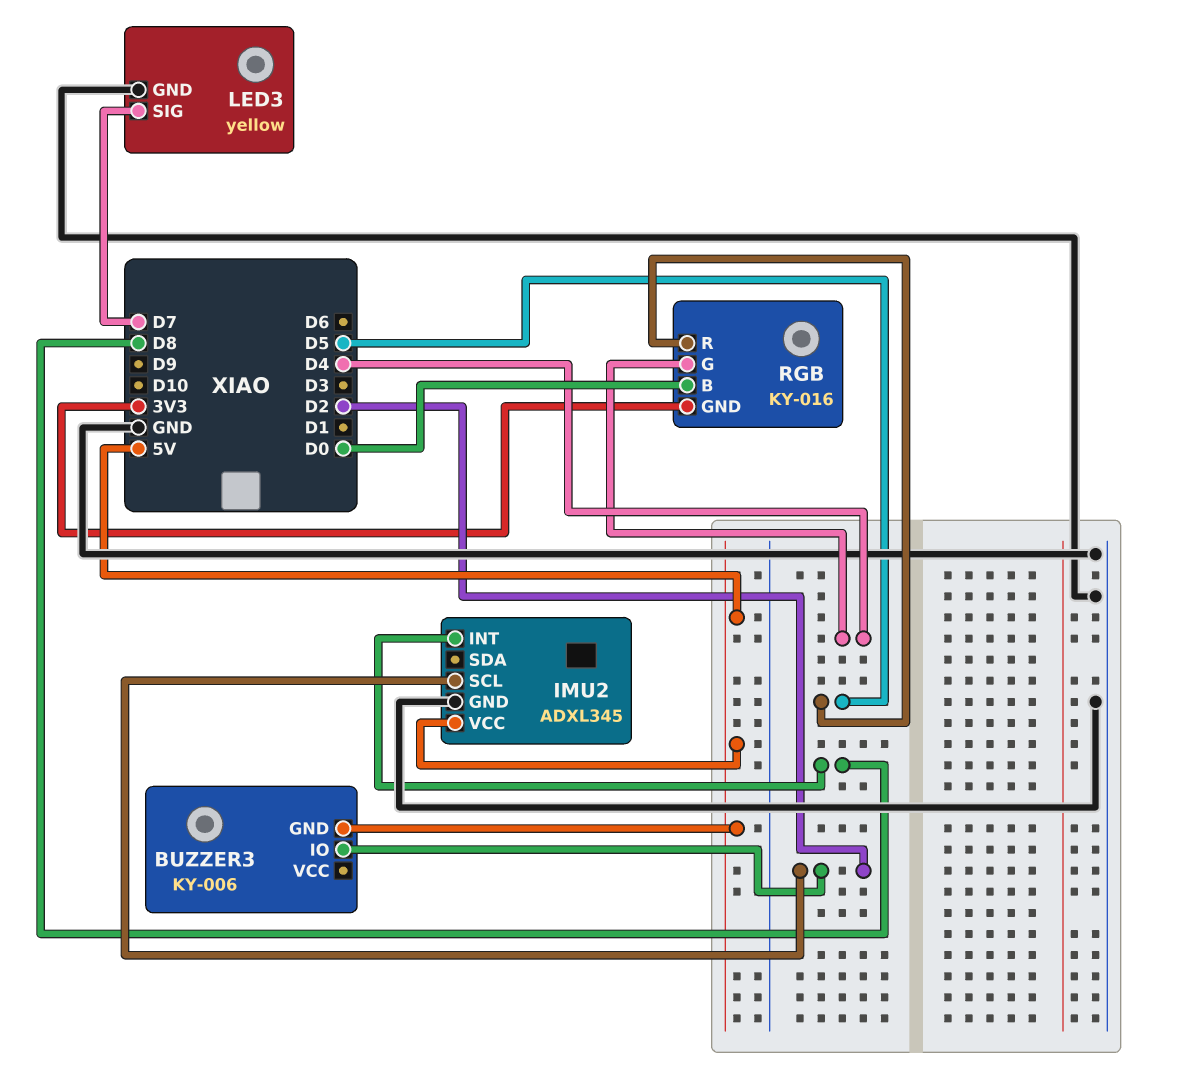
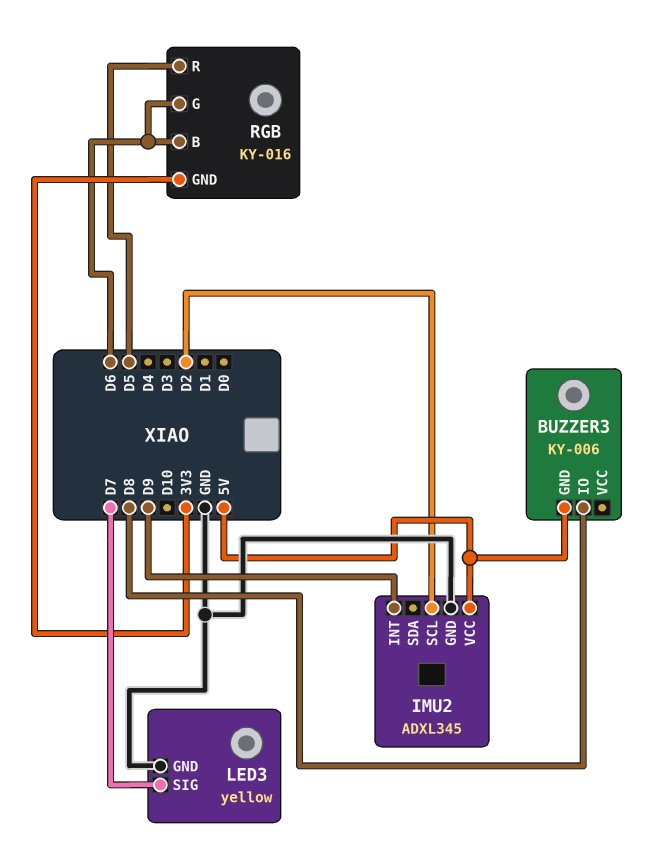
BUZZER3 pin IO: D2 -> D8
IMU2 pin INT: D8 -> D9
RGB pin B: D0 -> D6
RGB pin G: D4 -> D6

